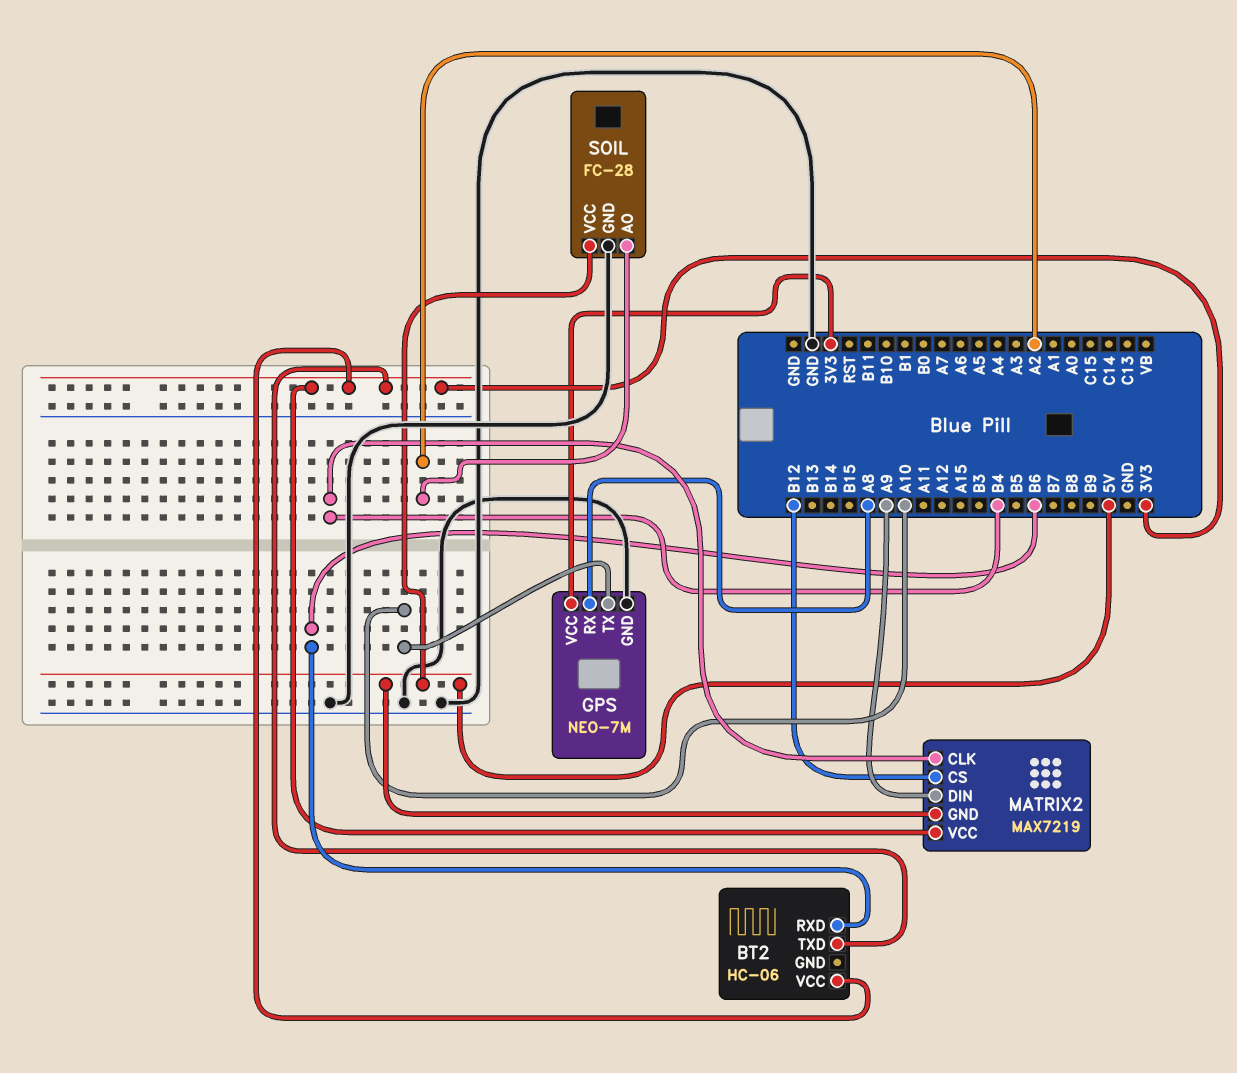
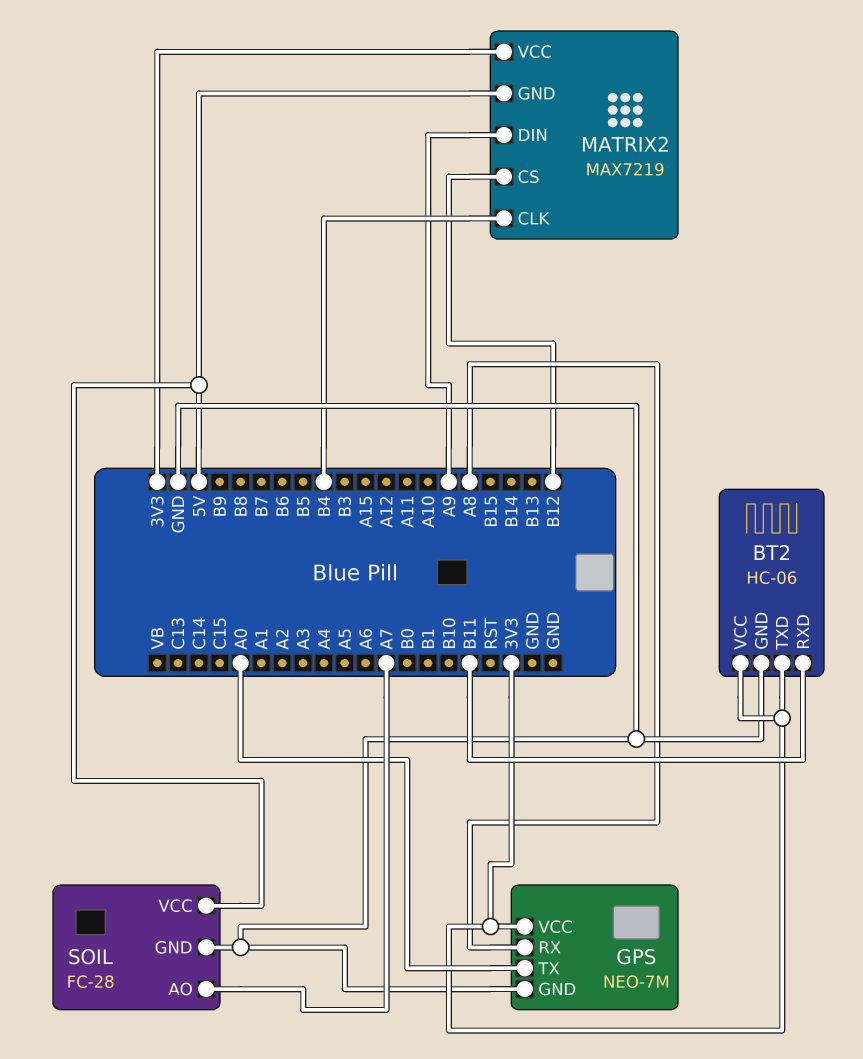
BT2 pin GND: none -> GND
BT2 pin RXD: B6 -> B11
GPS pin TX: A10 -> A0
SOIL pin AO: A2 -> A7

